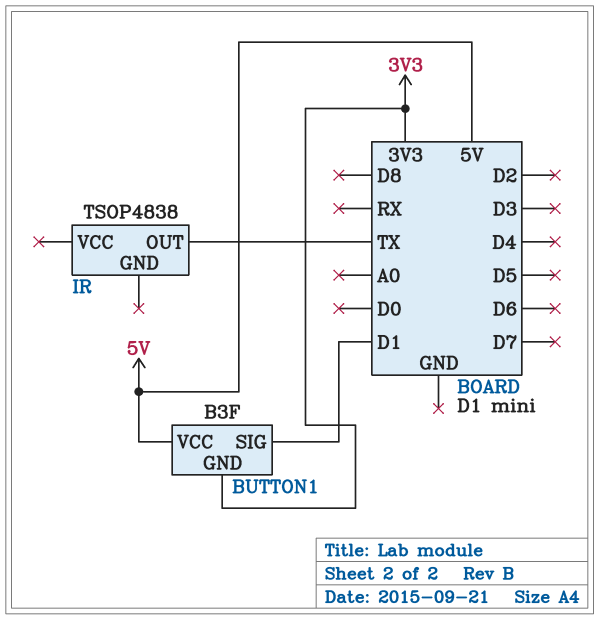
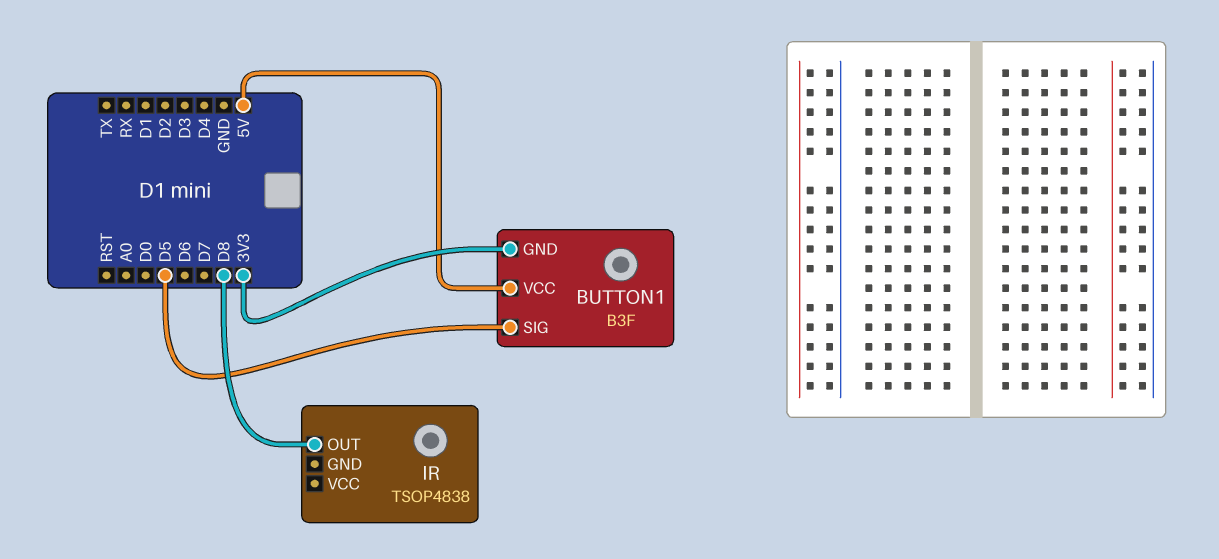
BUTTON1 pin SIG: D1 -> D5
IR pin OUT: TX -> D8

